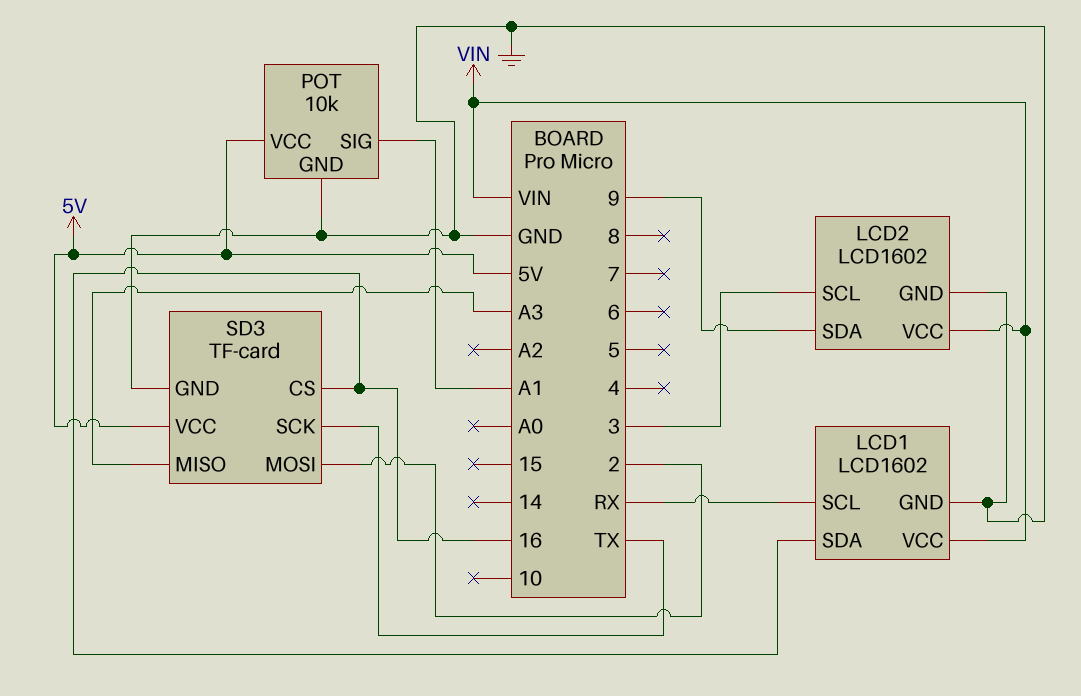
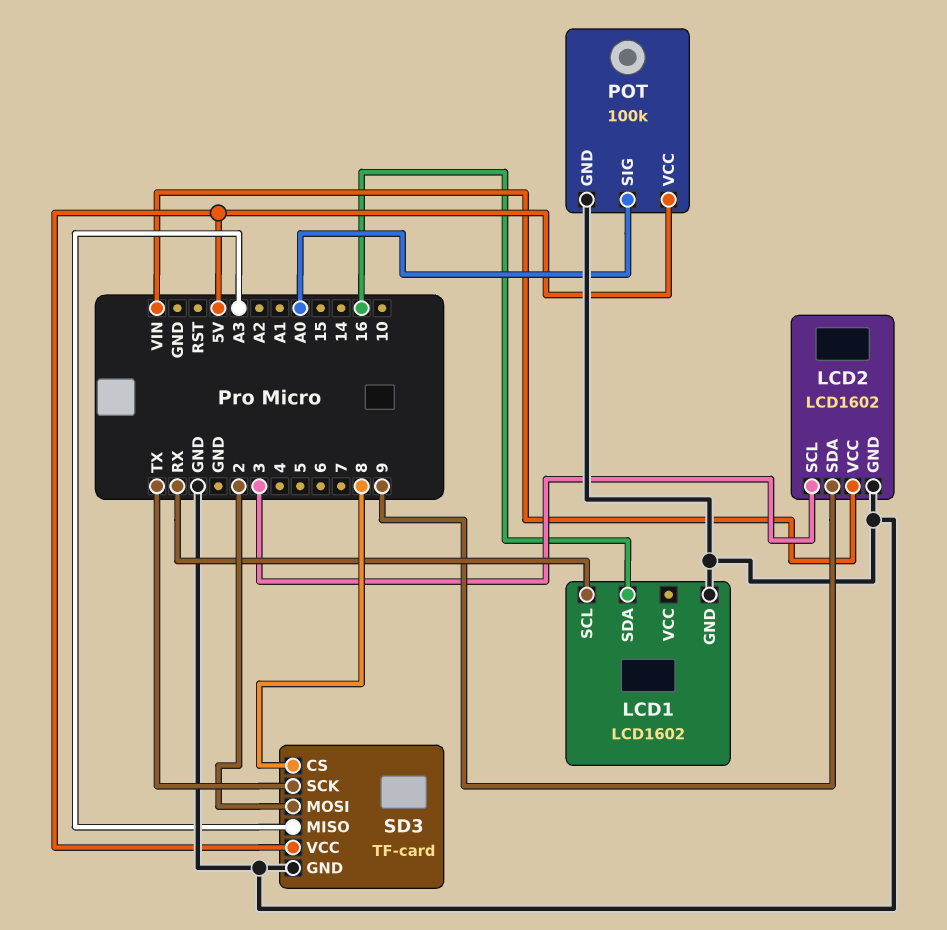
LCD1 pin VCC: VIN -> none
POT: 10k -> 100k
POT pin SIG: A1 -> A0
SD3 pin CS: 16 -> 8

